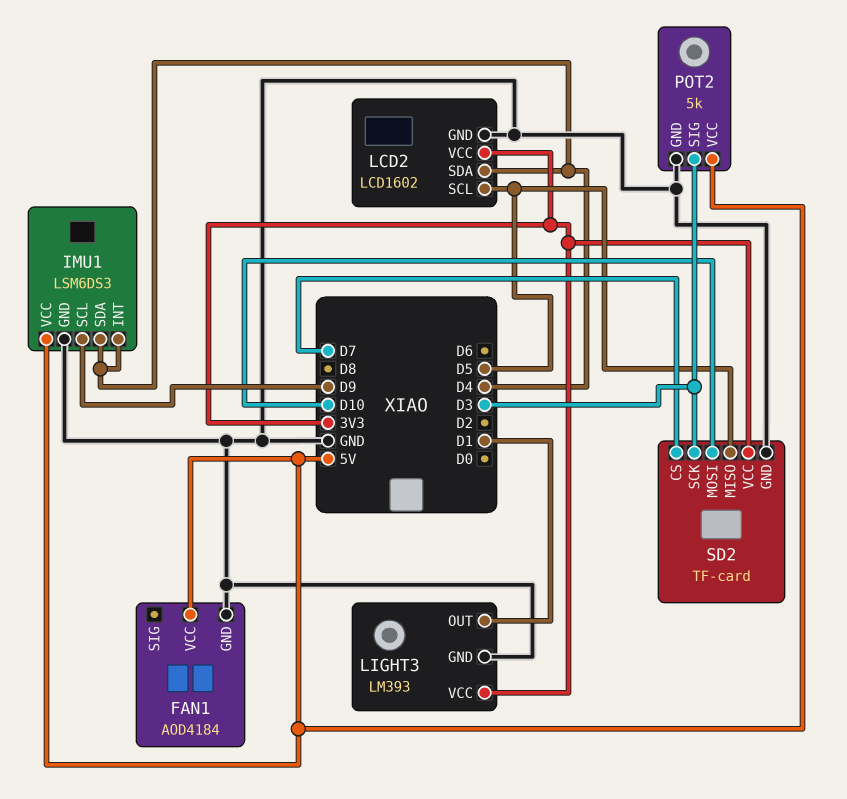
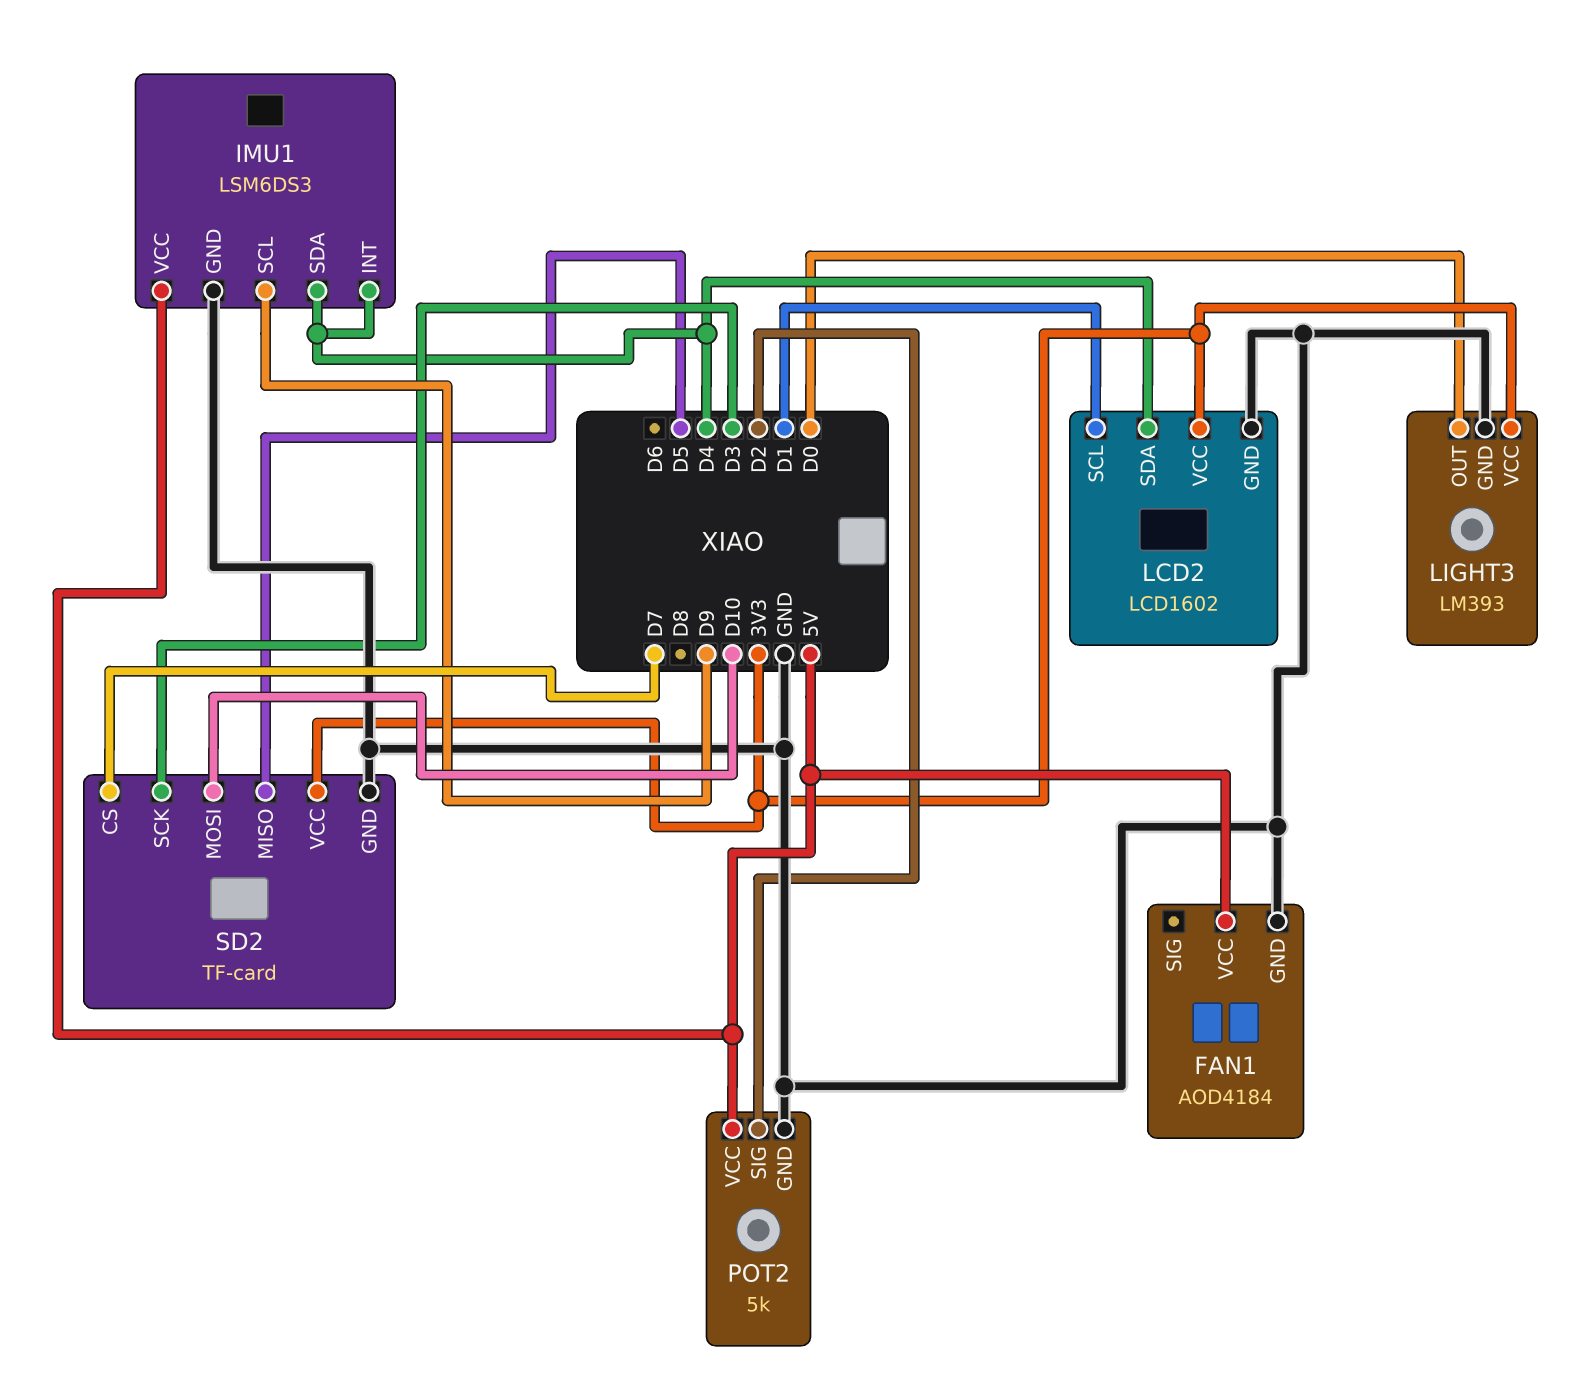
LCD2 pin SCL: D5 -> D1
LIGHT3 pin OUT: D1 -> D0
POT2 pin SIG: D3 -> D2

